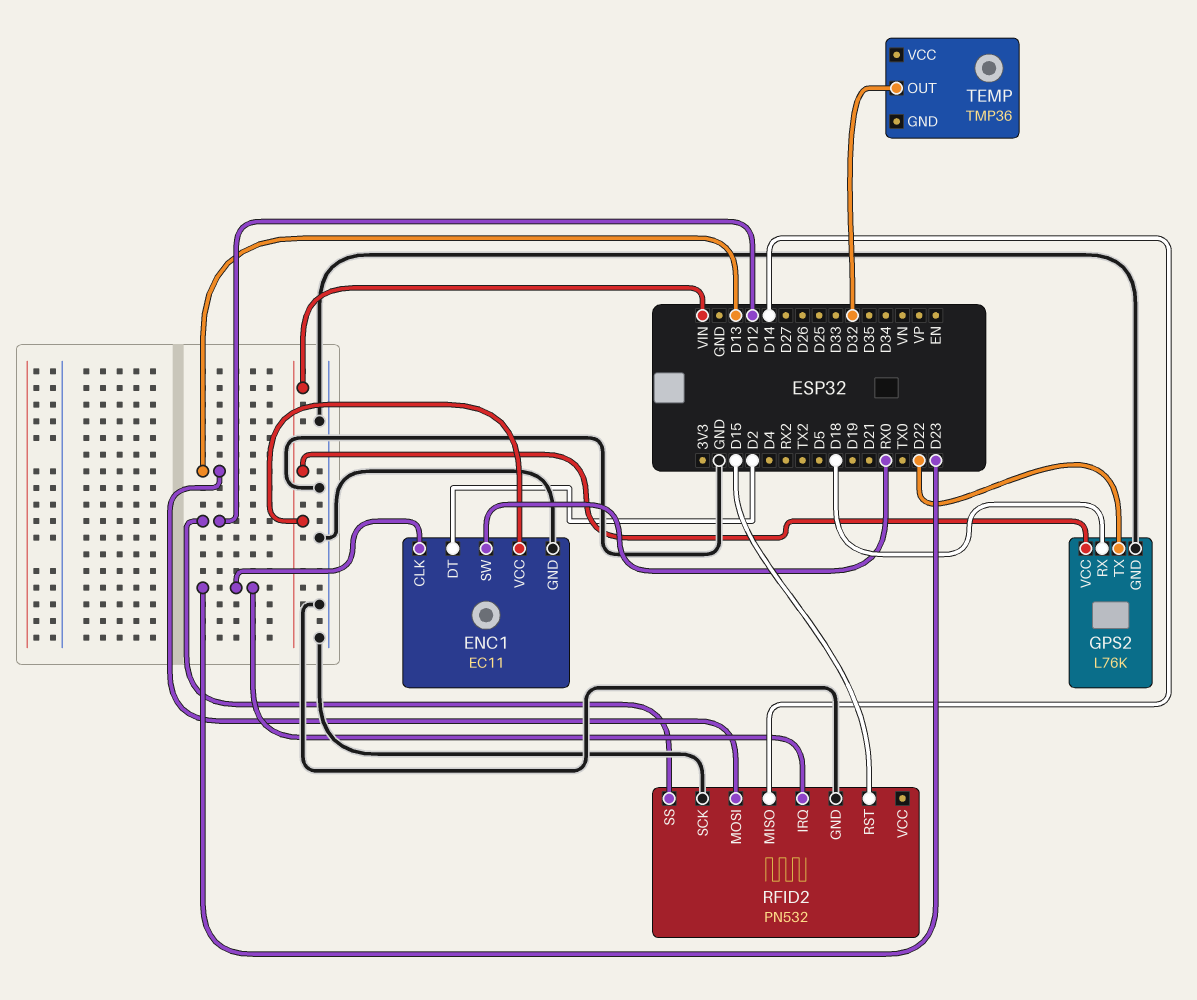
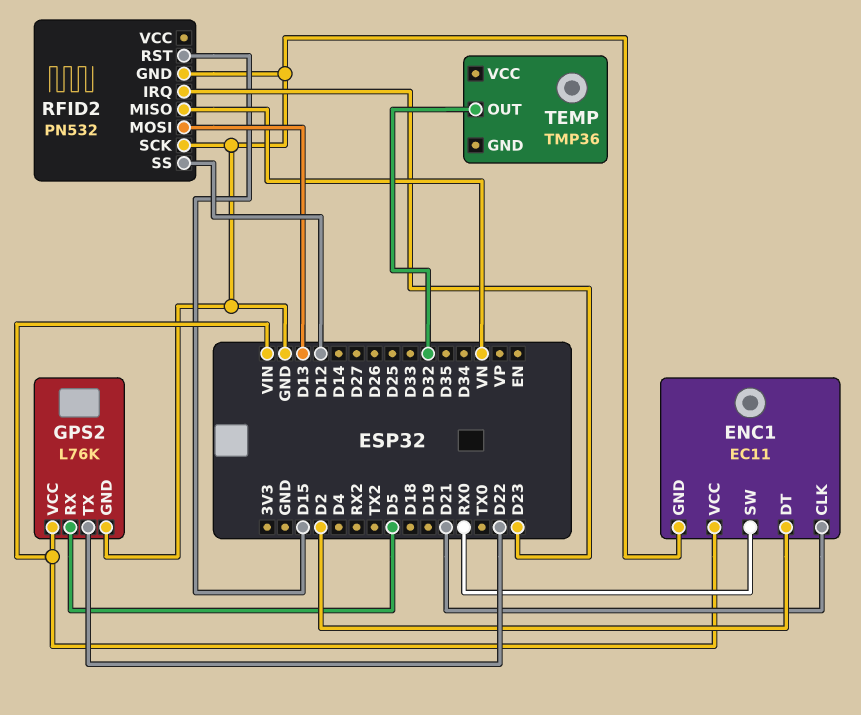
ENC1 pin CLK: D23 -> D21
GPS2 pin RX: D18 -> D5
RFID2 pin MISO: D14 -> VN

